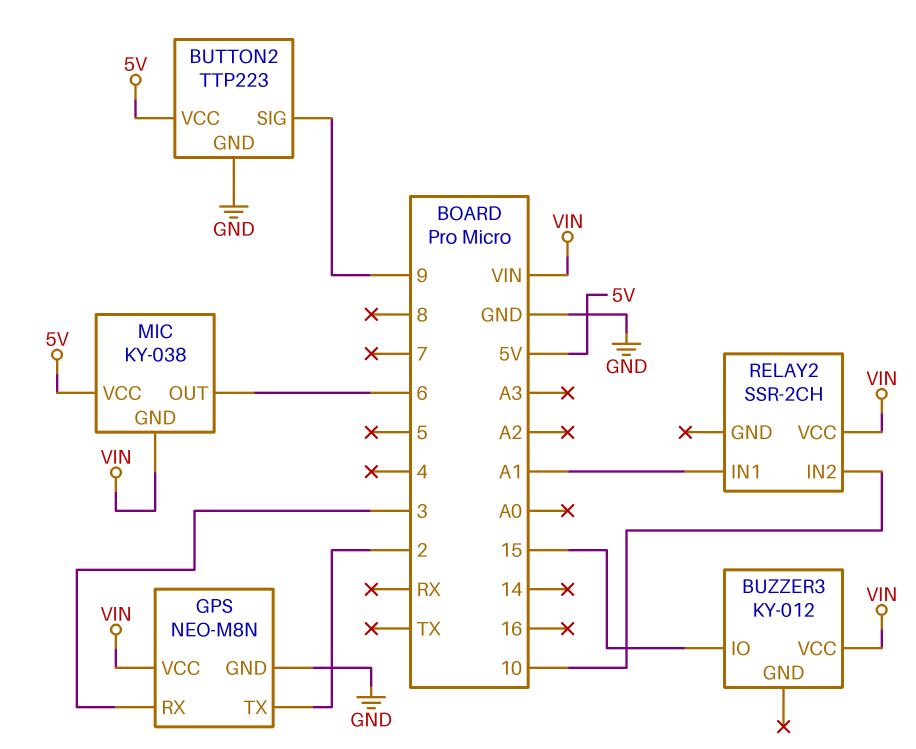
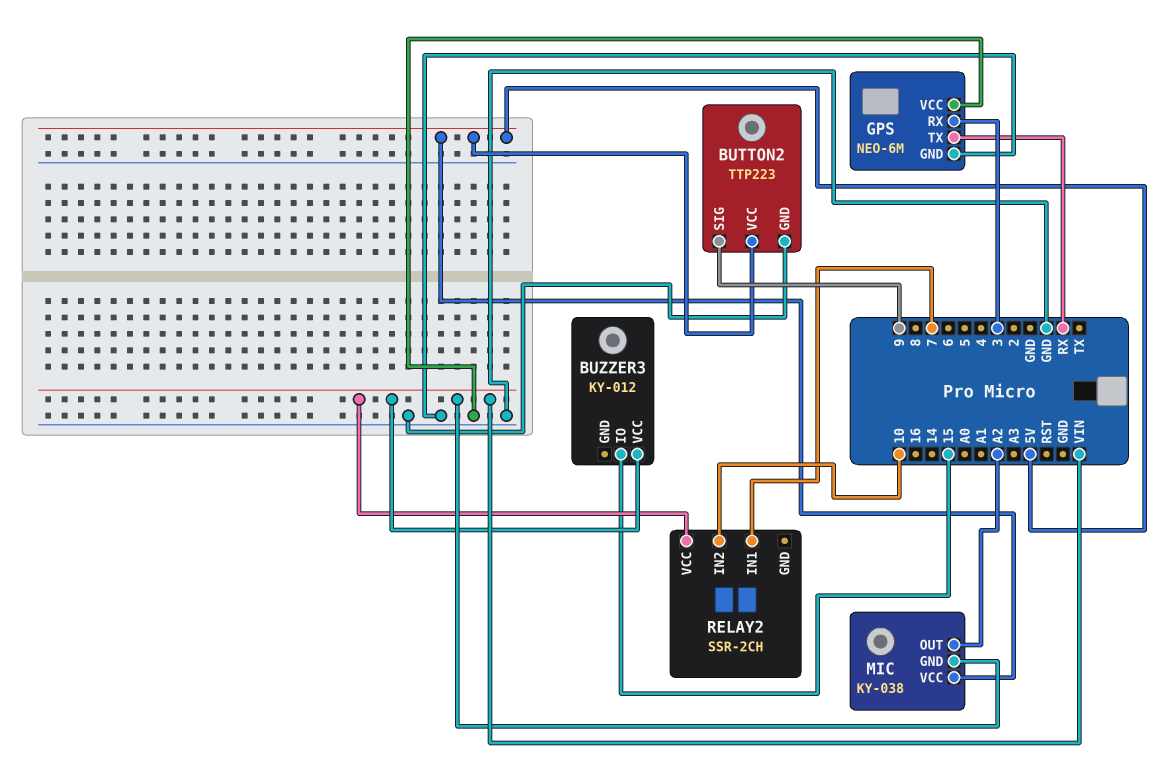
GPS: NEO-M8N -> NEO-6M
GPS pin TX: 2 -> RX
GPS pin VCC: VIN -> GND
MIC pin OUT: 6 -> A2
RELAY2 pin IN1: A1 -> 7

